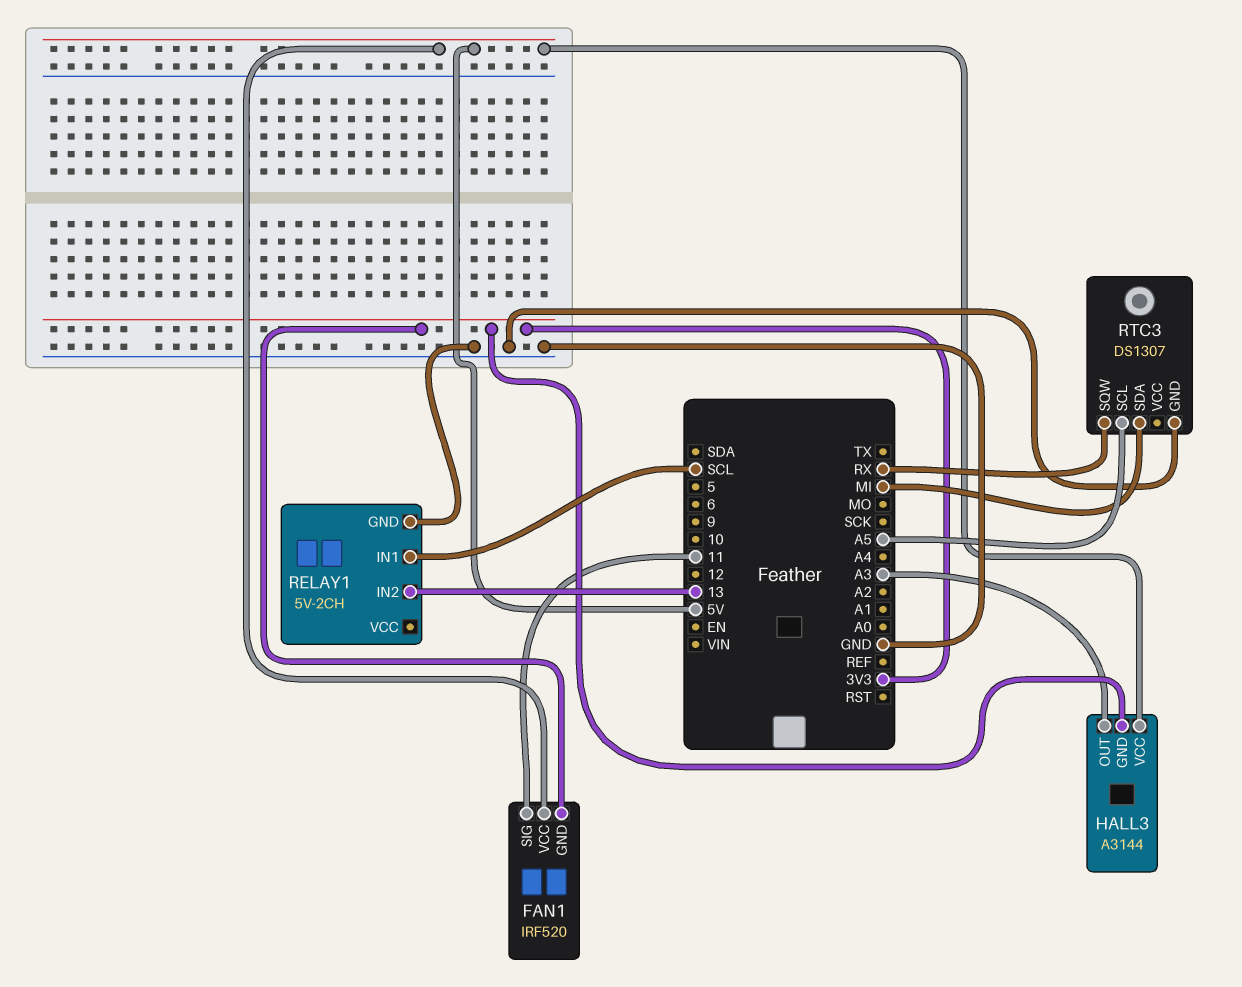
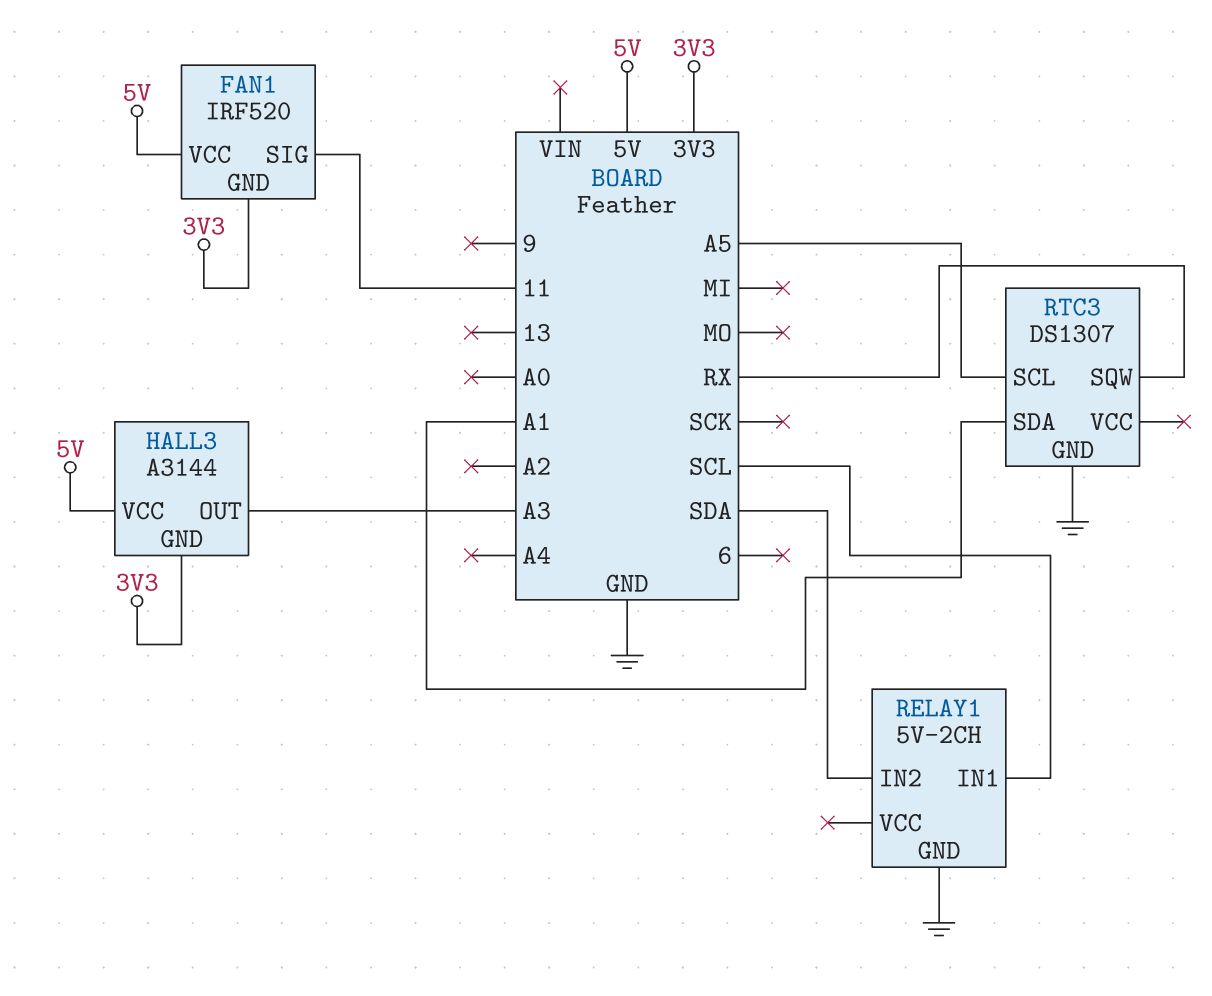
RELAY1 pin IN2: 13 -> SDA
RTC3 pin SDA: MI -> A1

